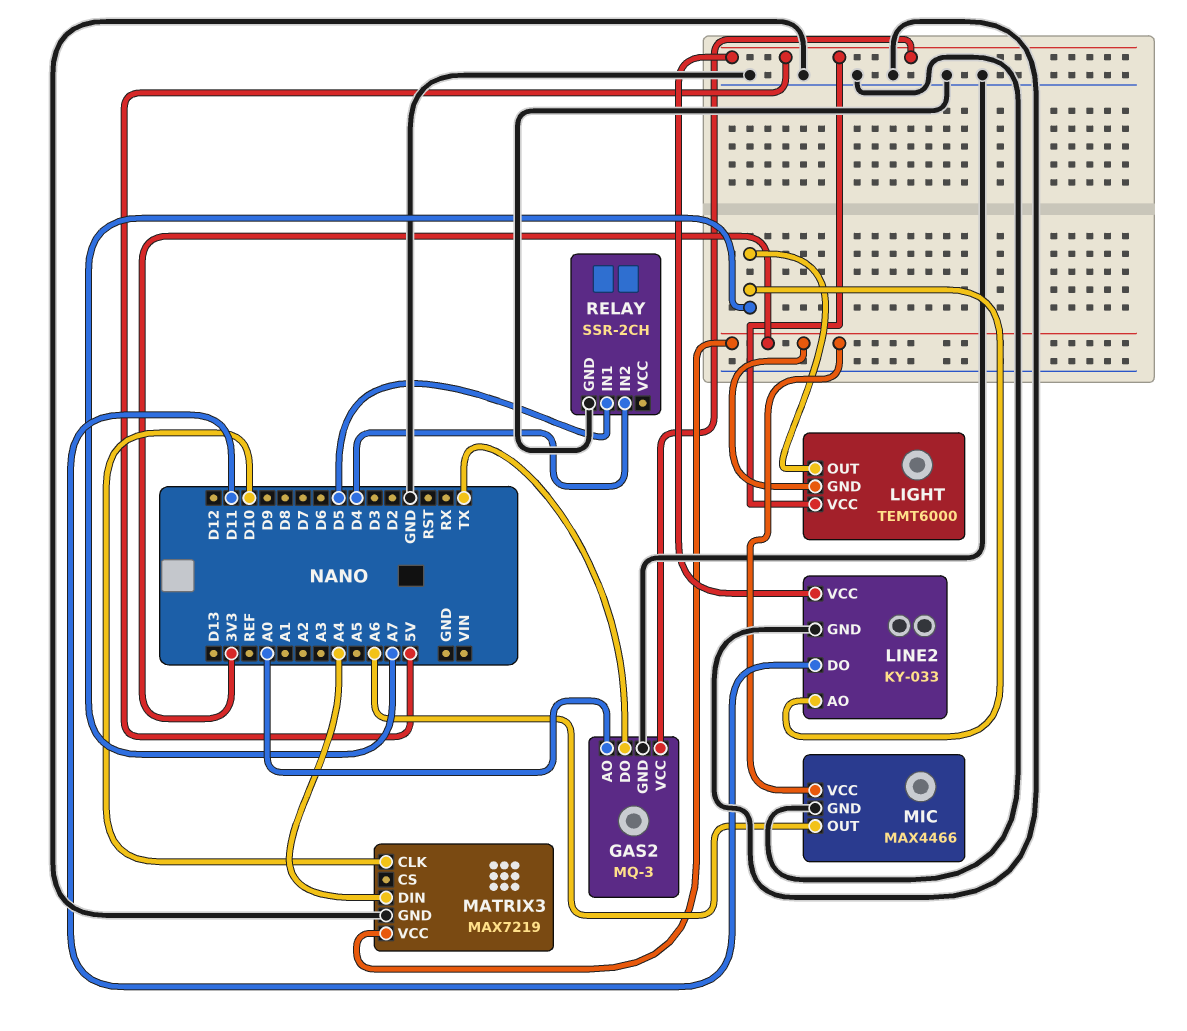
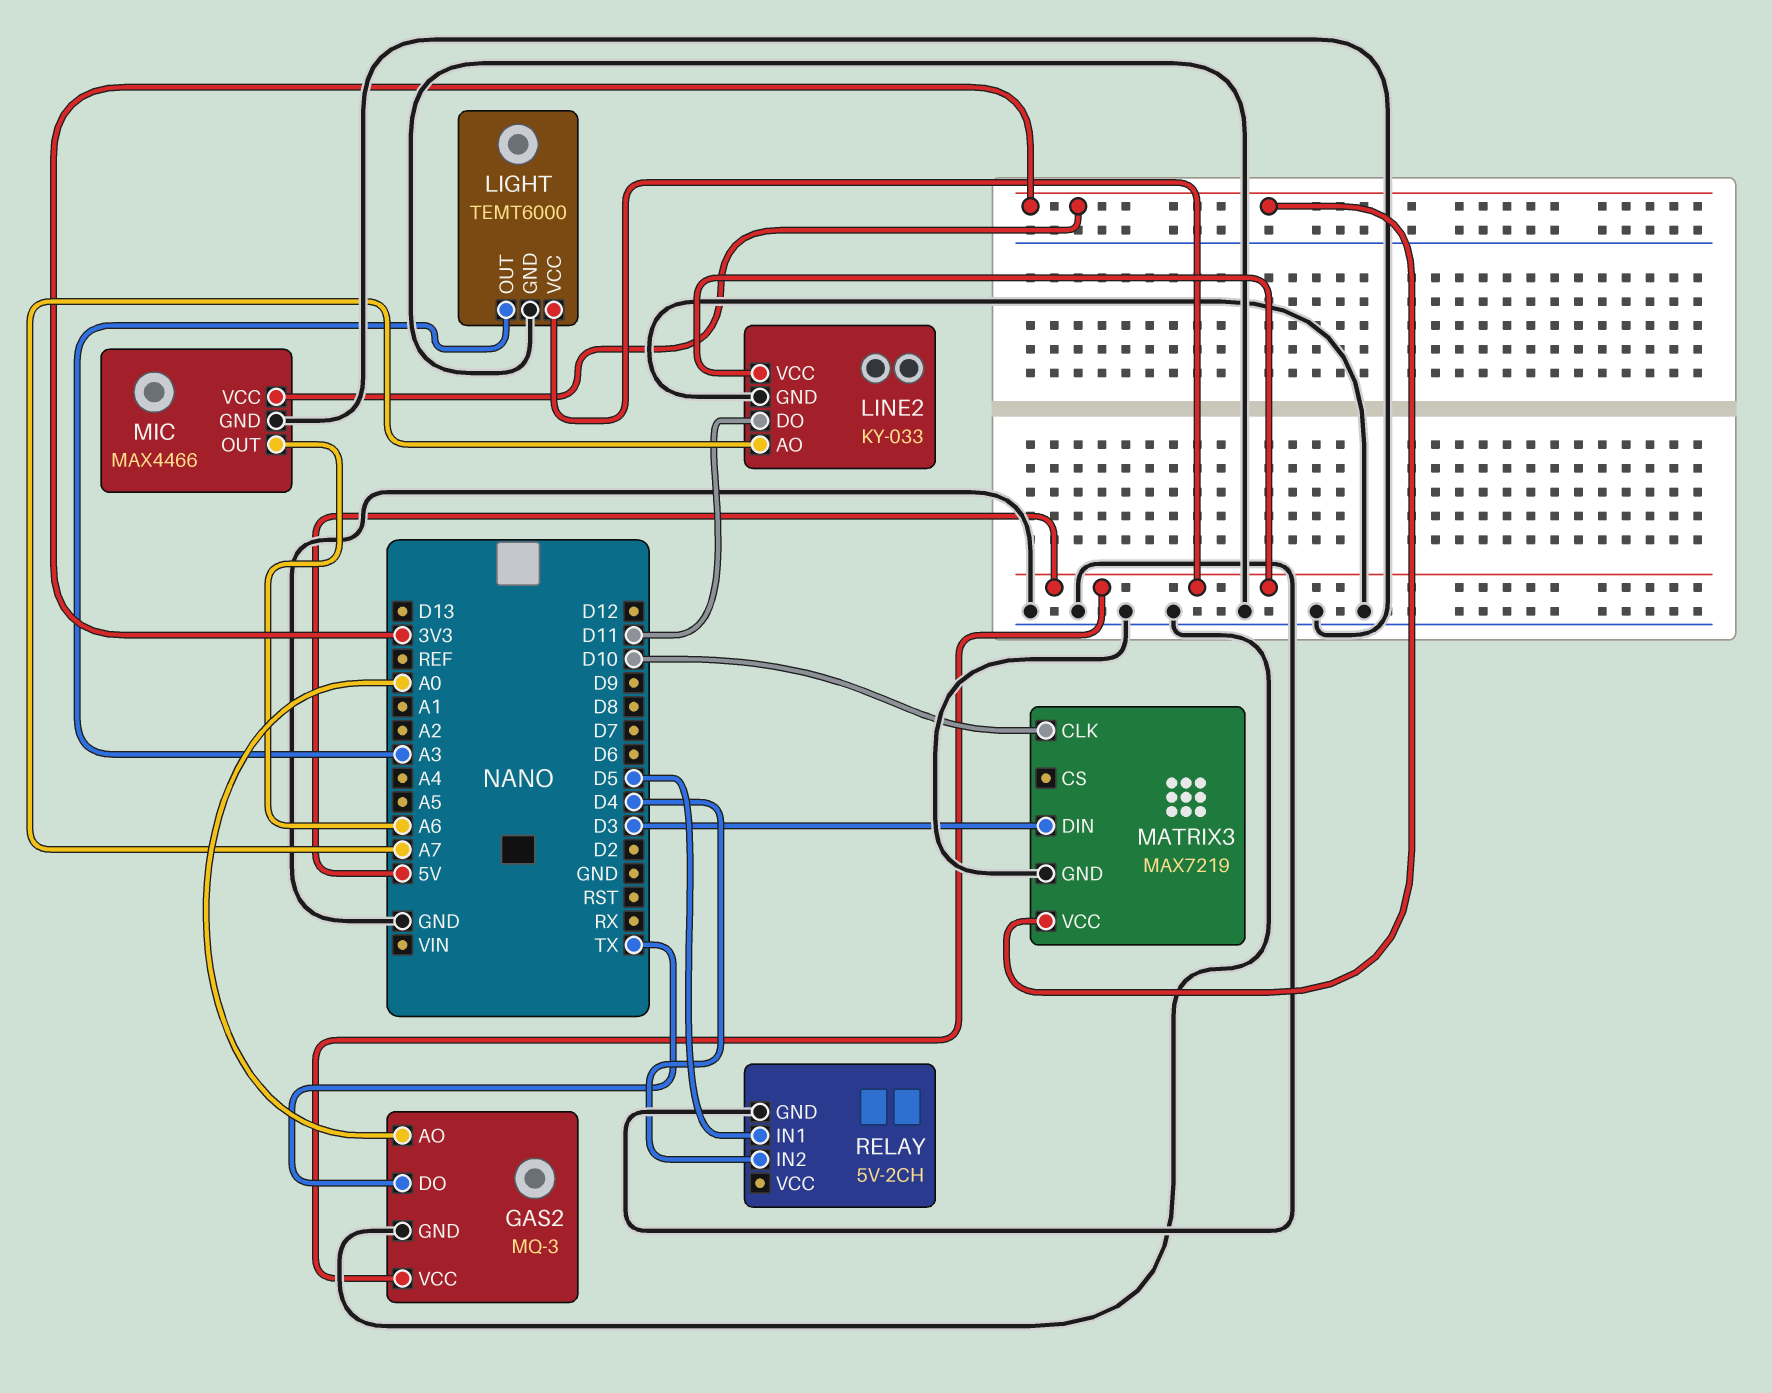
LIGHT pin GND: 3V3 -> GND
LIGHT pin OUT: A7 -> A3
MATRIX3 pin DIN: A4 -> D3
RELAY: SSR-2CH -> 5V-2CH

